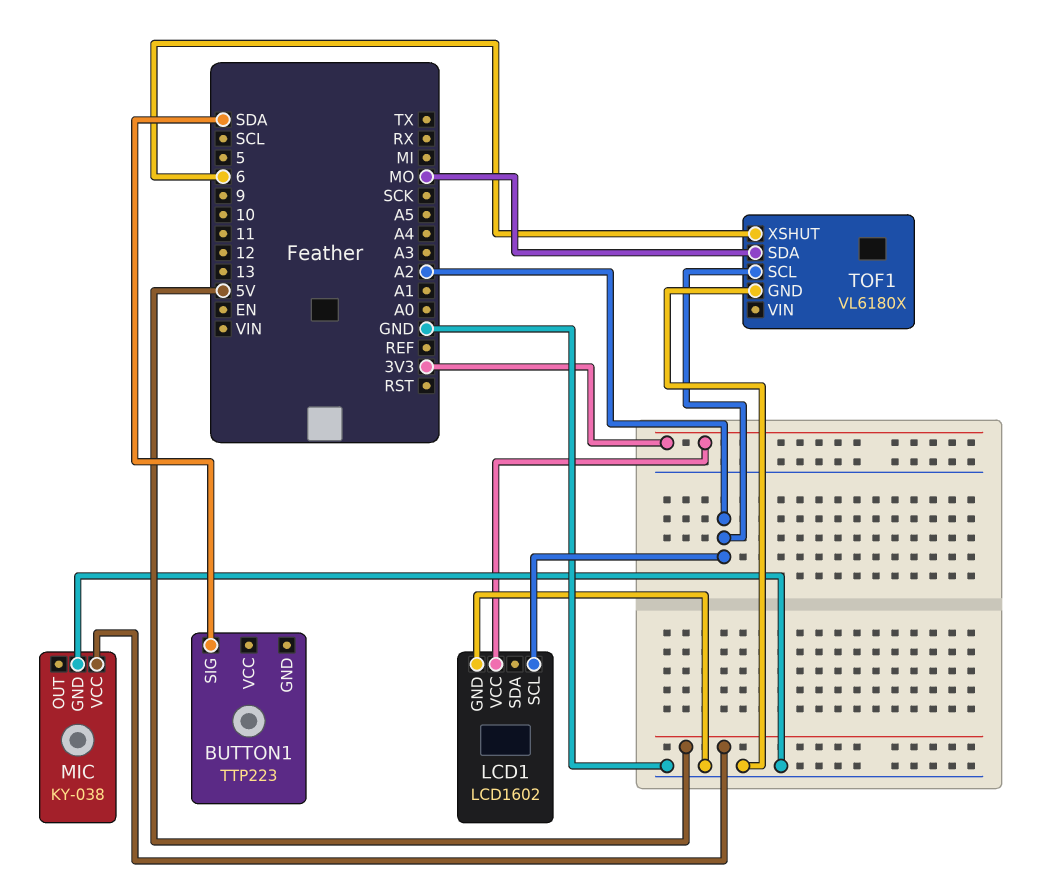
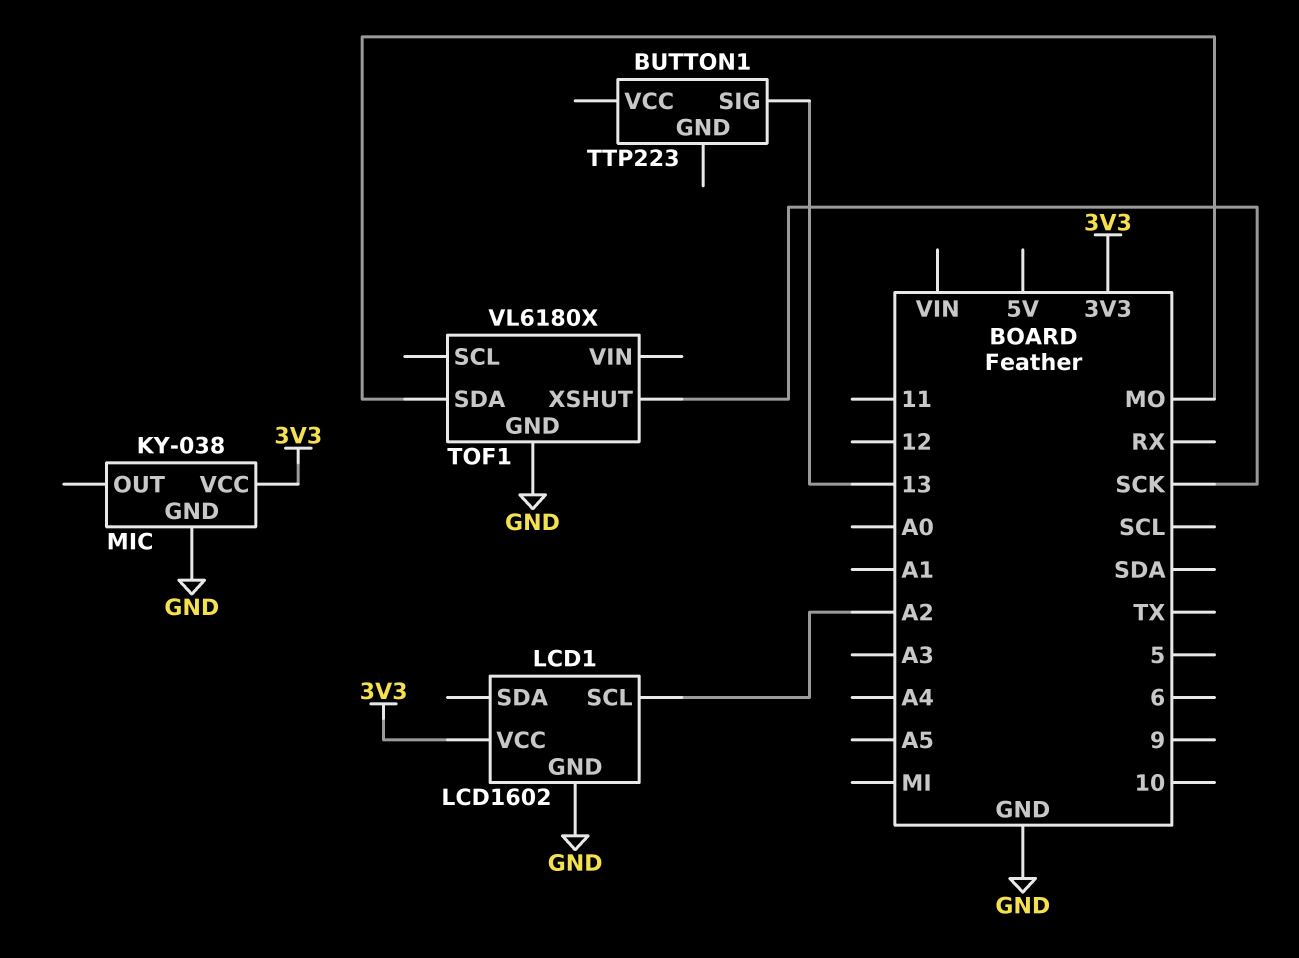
BUTTON1 pin SIG: SDA -> 13
MIC pin VCC: 5V -> 3V3
TOF1 pin SCL: A2 -> none
TOF1 pin XSHUT: 6 -> SCK

